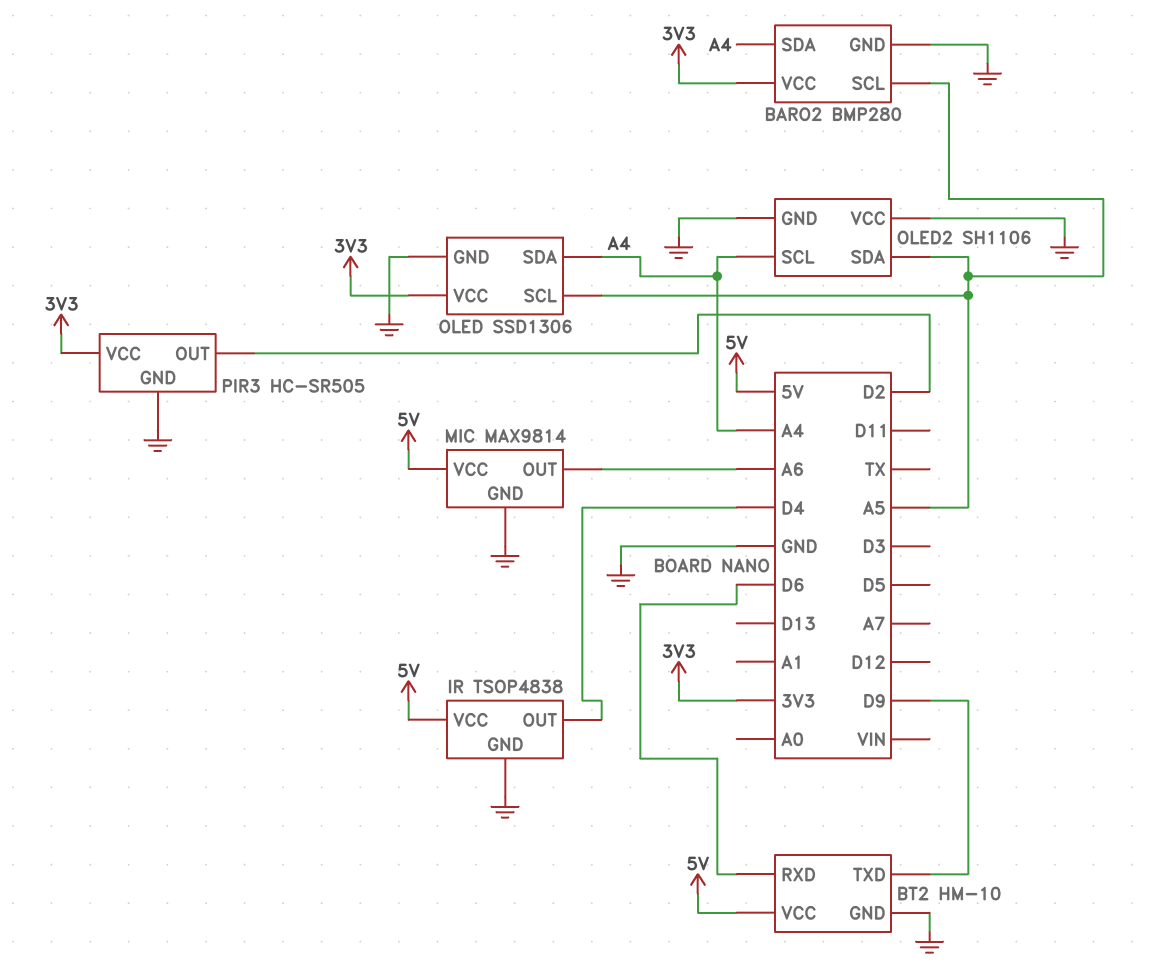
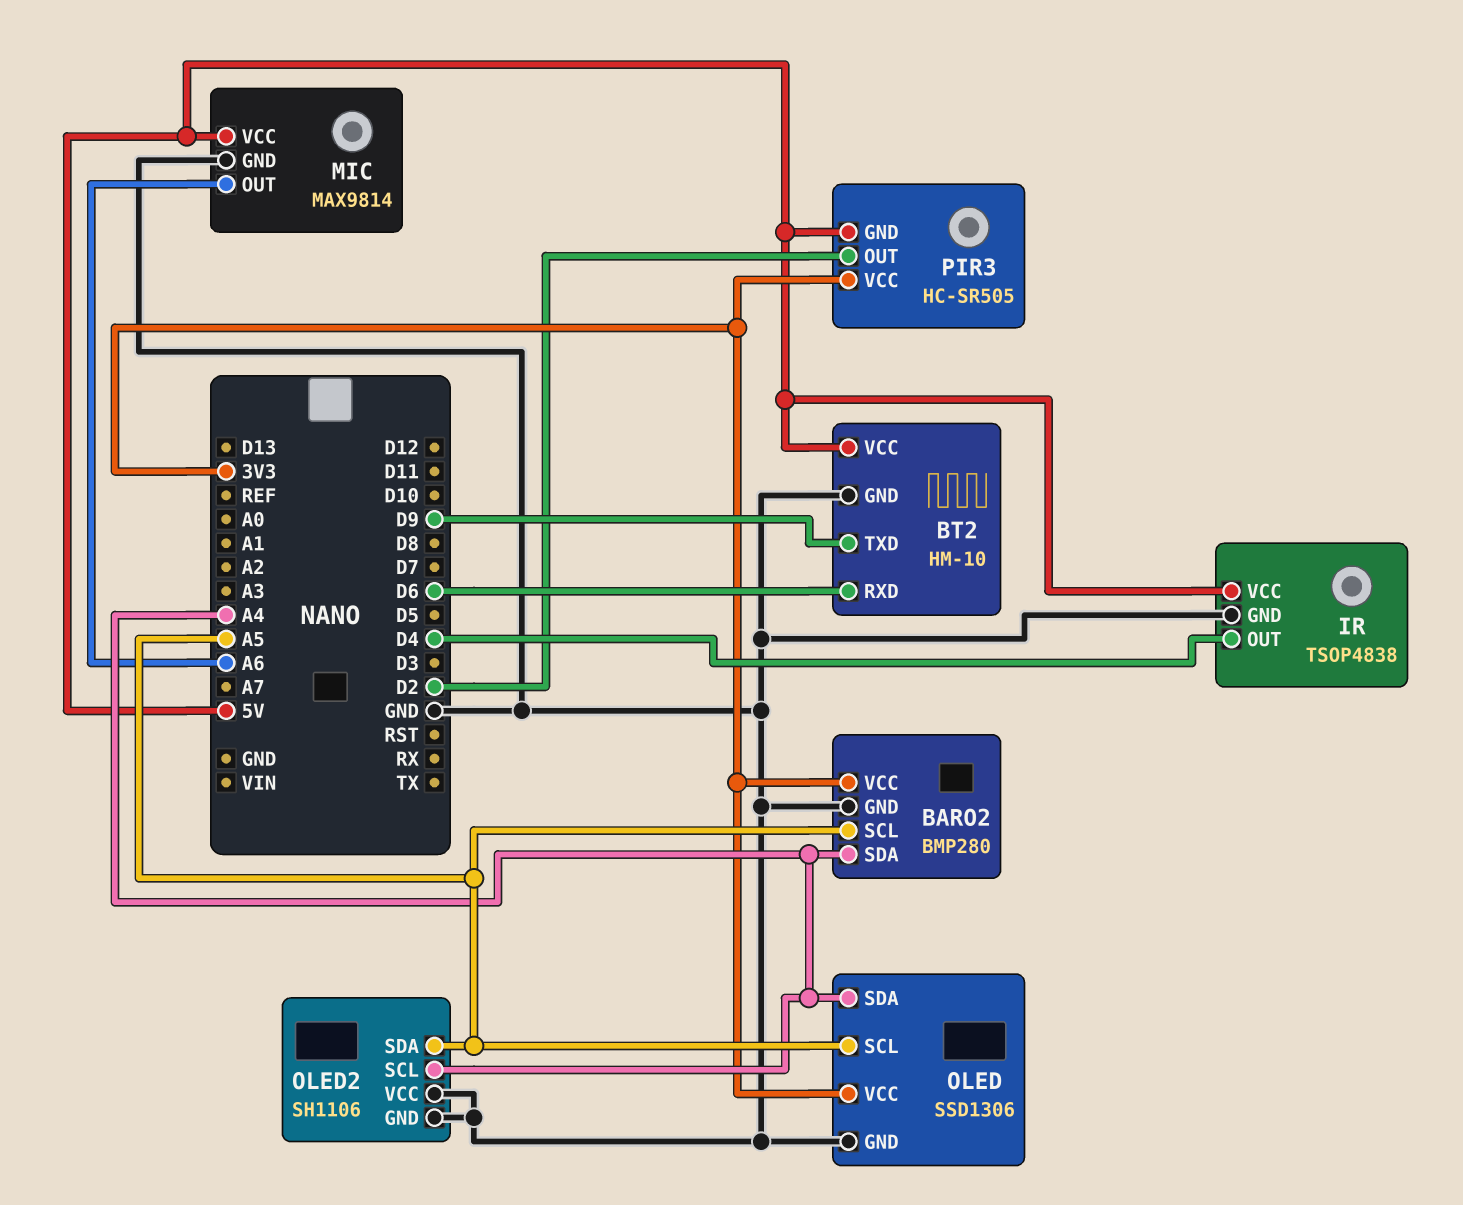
PIR3 pin GND: GND -> 5V

